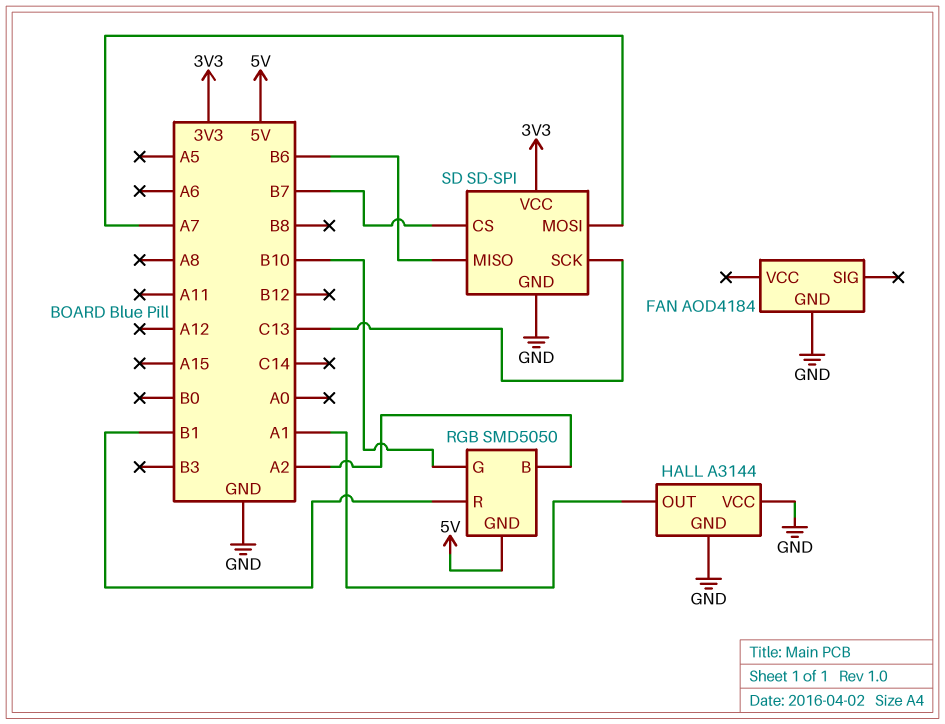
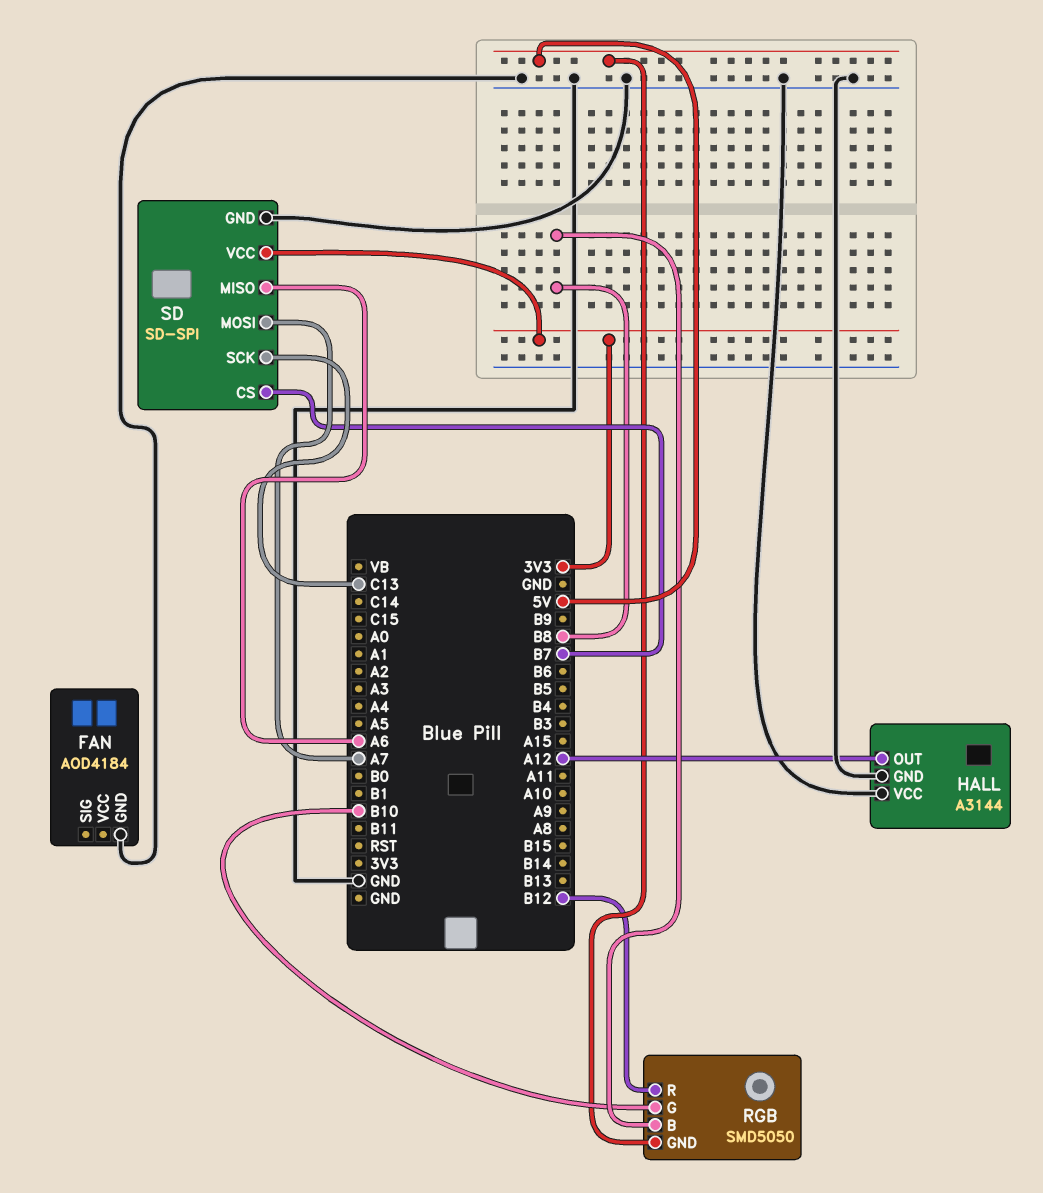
HALL pin OUT: A1 -> A12
RGB pin B: A2 -> B8
RGB pin R: B1 -> B12
SD pin MISO: B6 -> A6

